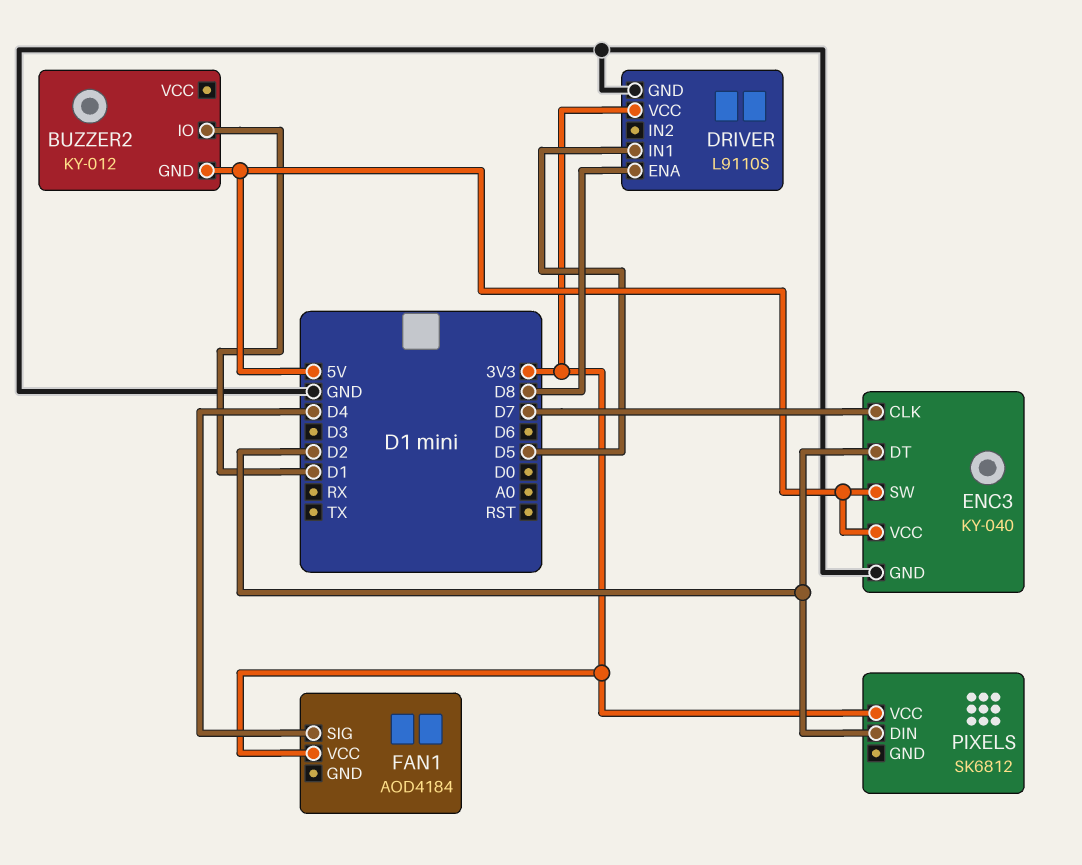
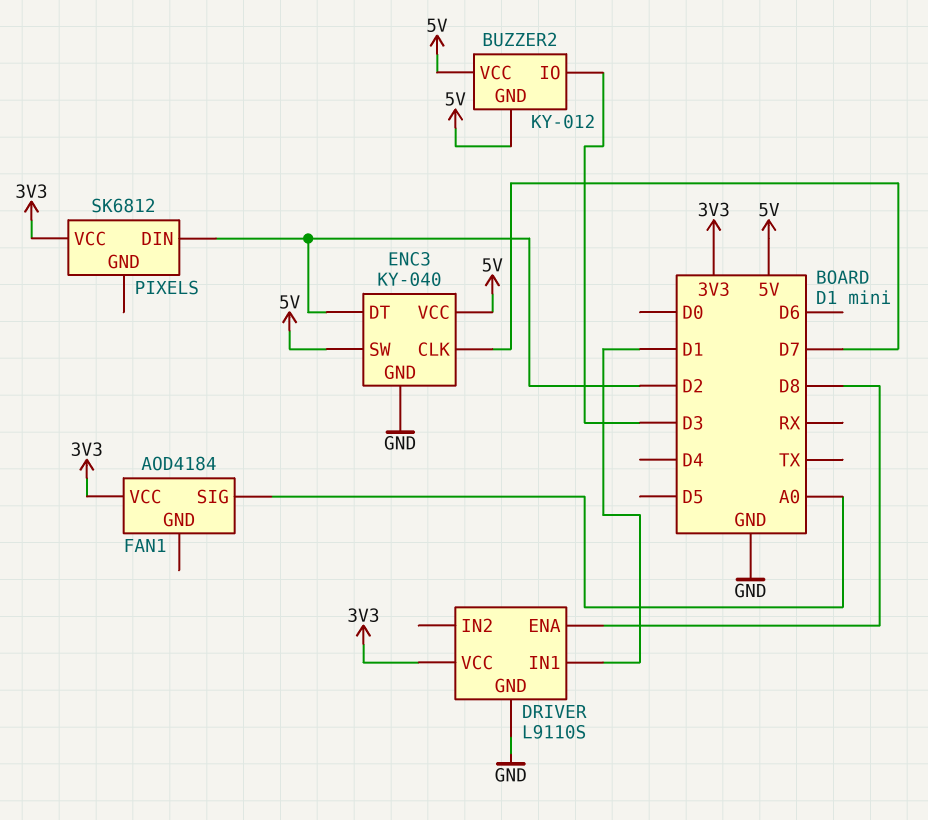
BUZZER2 pin IO: D1 -> D3
BUZZER2 pin VCC: none -> 5V
DRIVER pin IN1: D5 -> D1
FAN1 pin SIG: D4 -> A0

